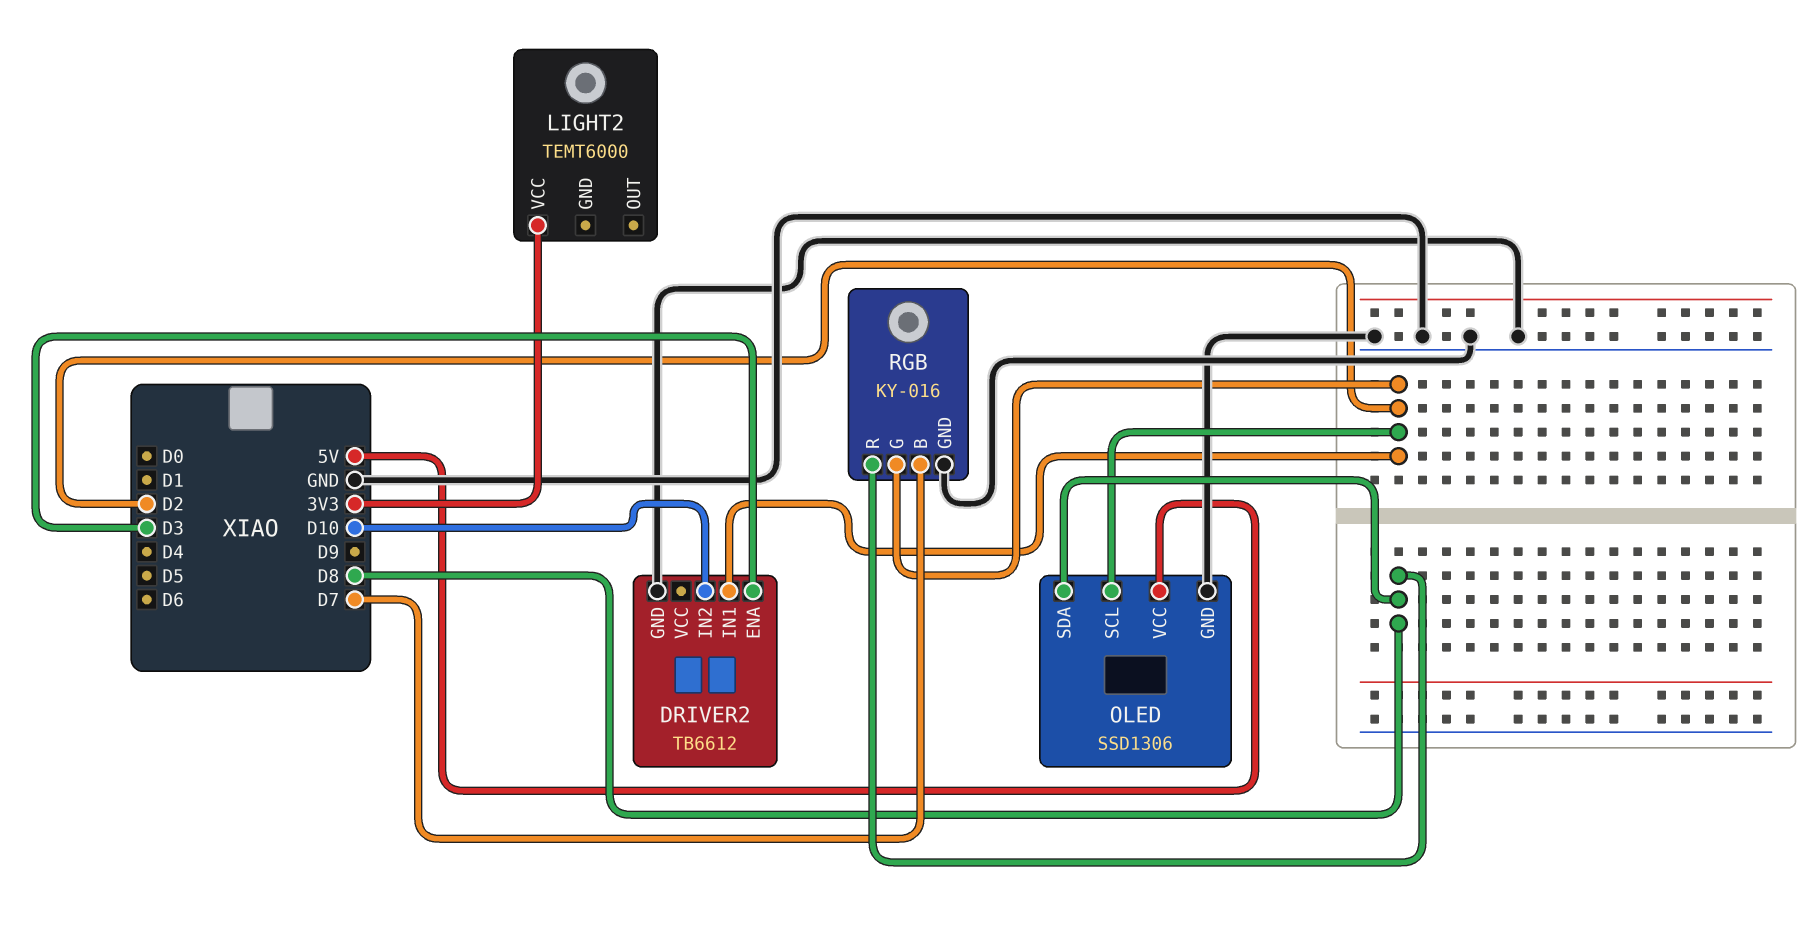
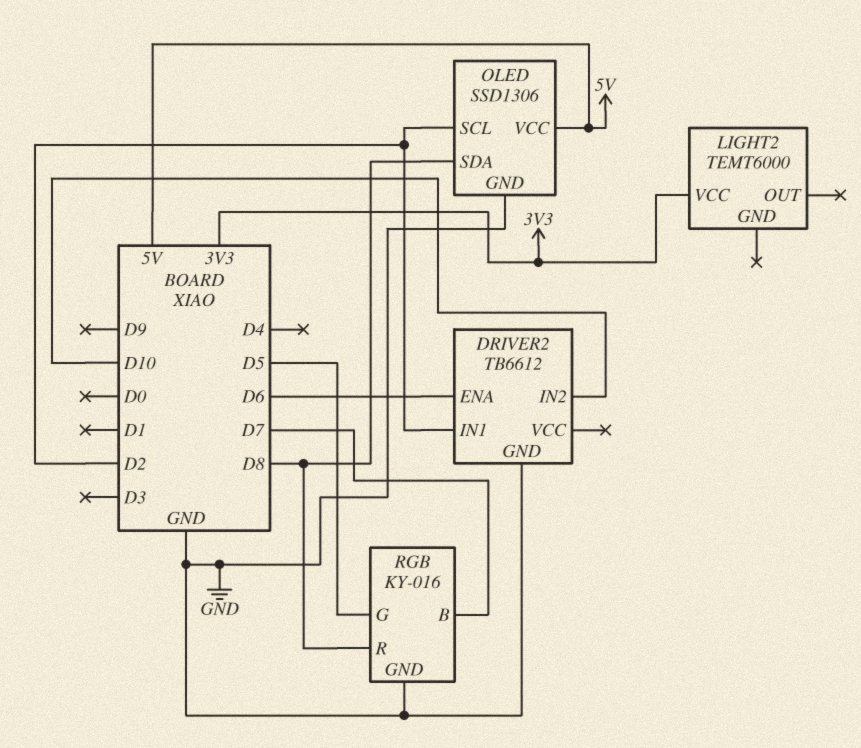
DRIVER2 pin ENA: D3 -> D6
RGB pin G: D2 -> D5

